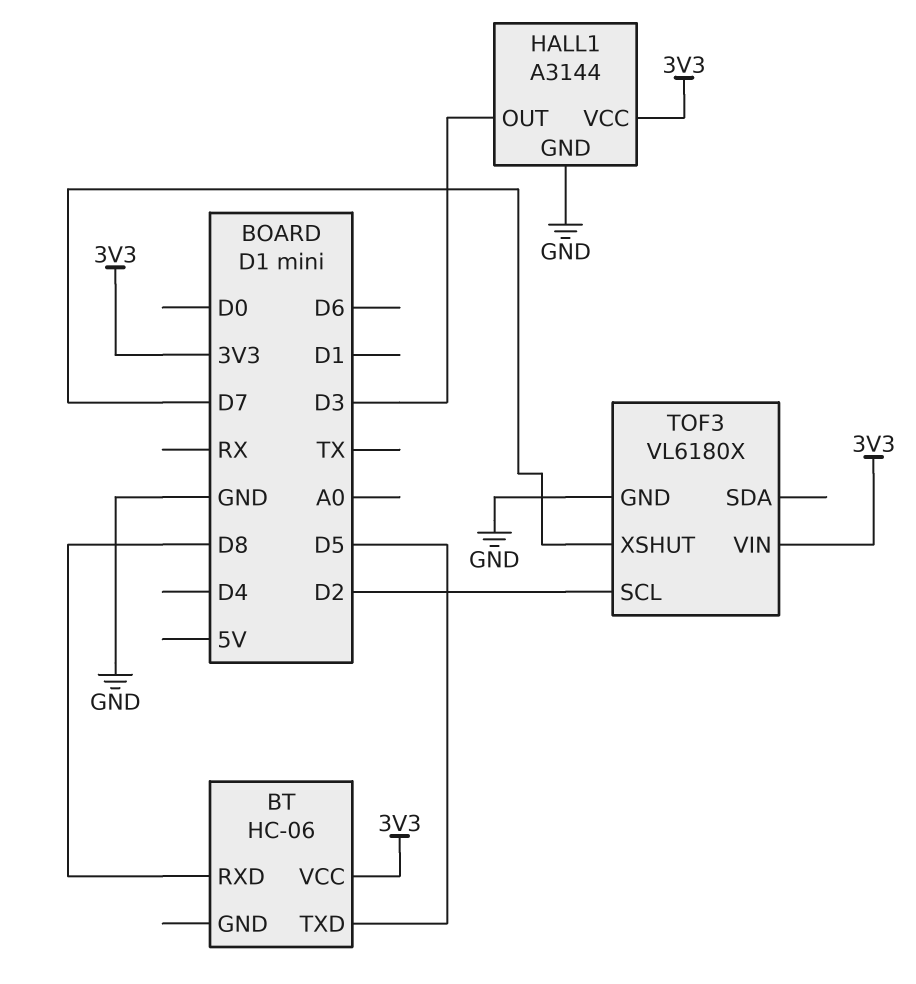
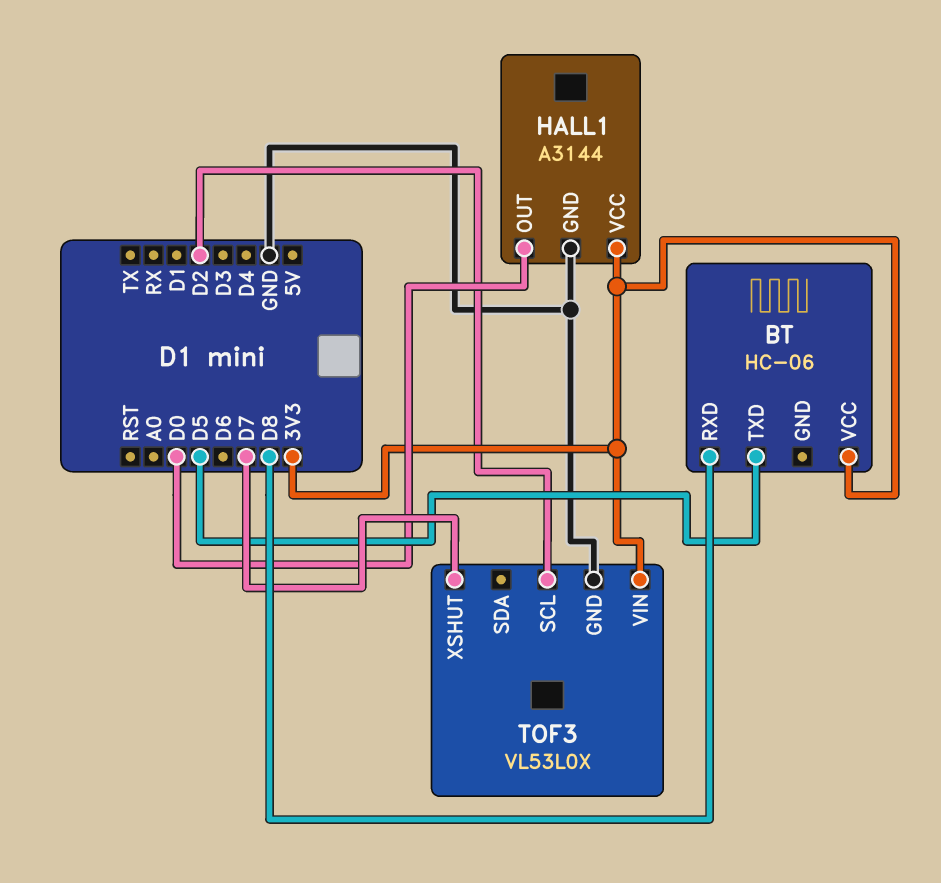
HALL1 pin OUT: D3 -> D0
TOF3: VL6180X -> VL53L0X

